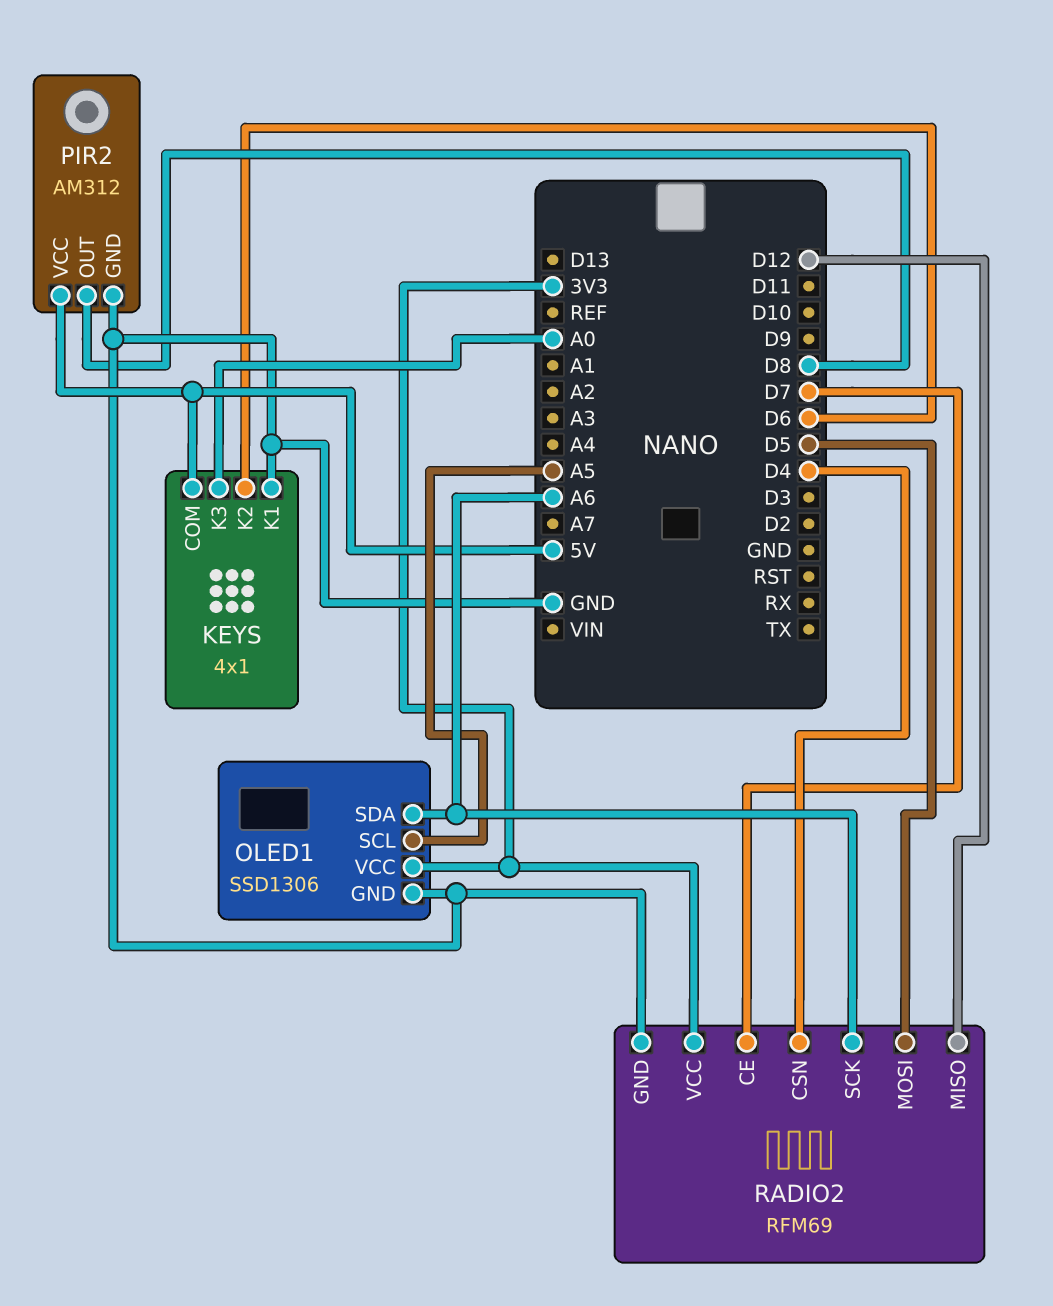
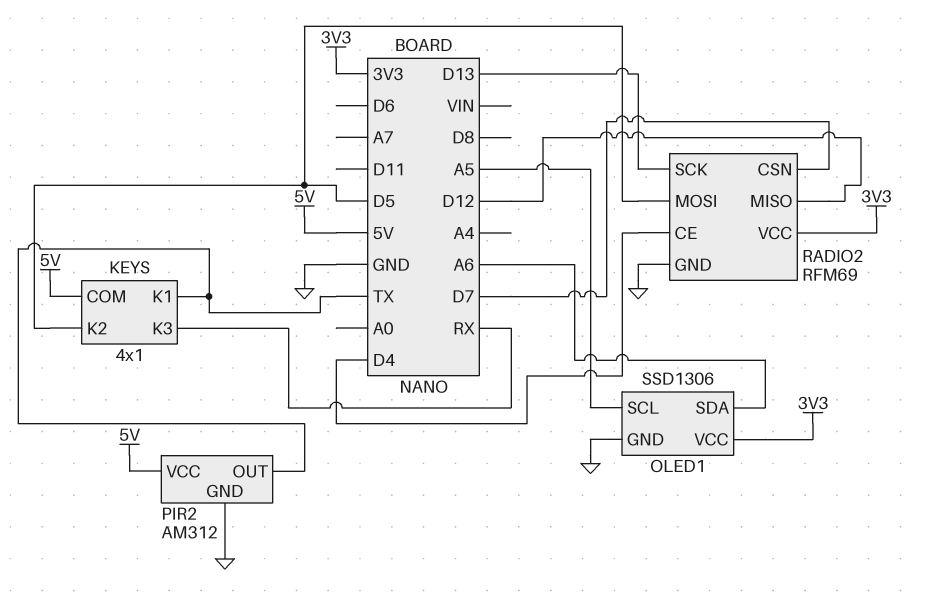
KEYS pin K1: GND -> TX
KEYS pin K2: D6 -> D5
KEYS pin K3: A0 -> RX
PIR2 pin OUT: D8 -> TX
RADIO2 pin CE: D7 -> D4
RADIO2 pin CSN: D4 -> D7
RADIO2 pin SCK: A6 -> D13

